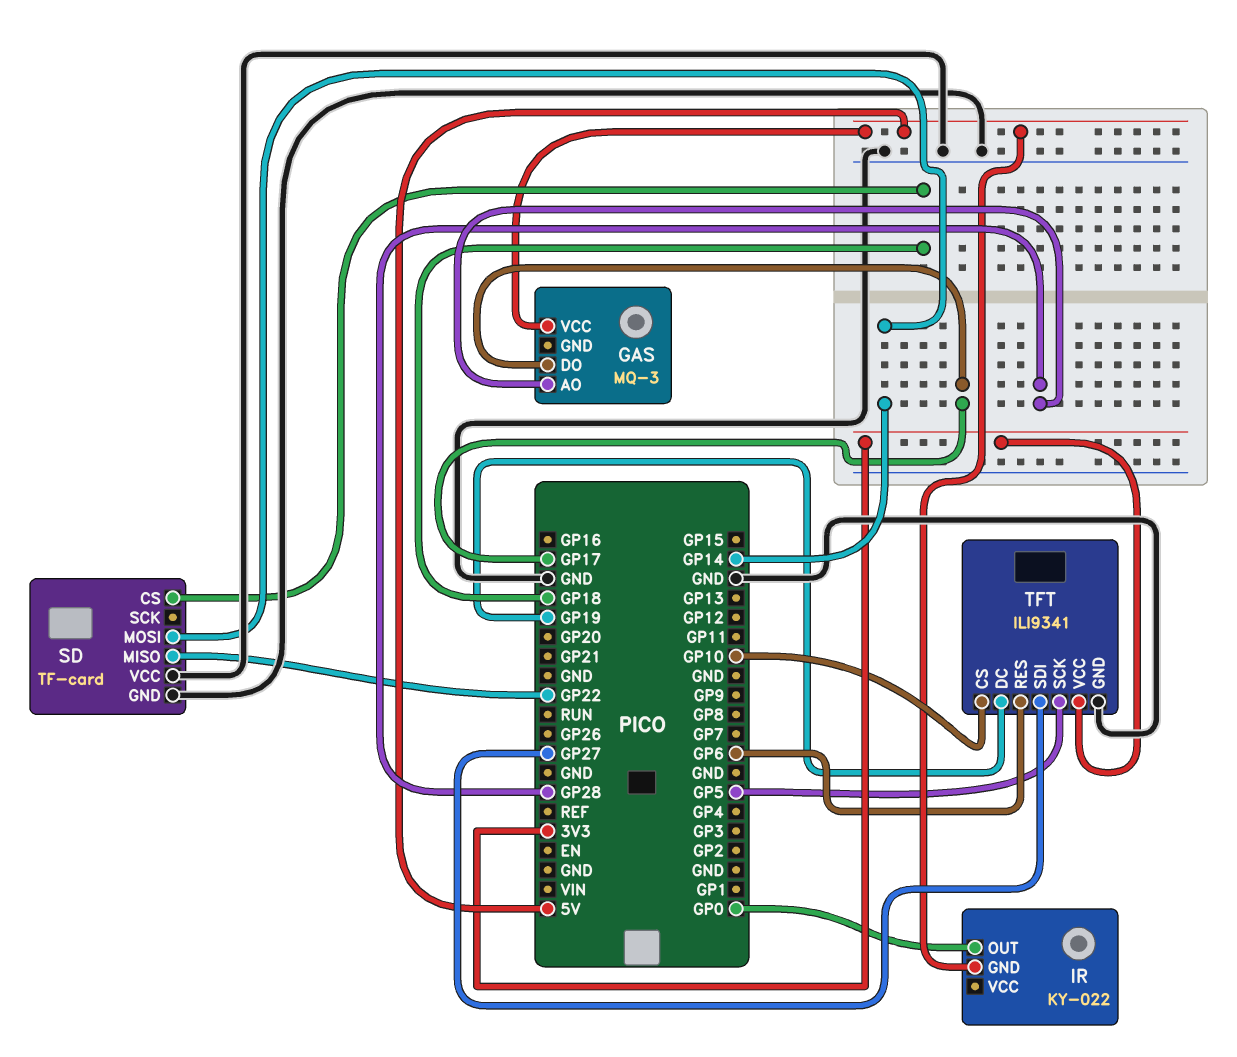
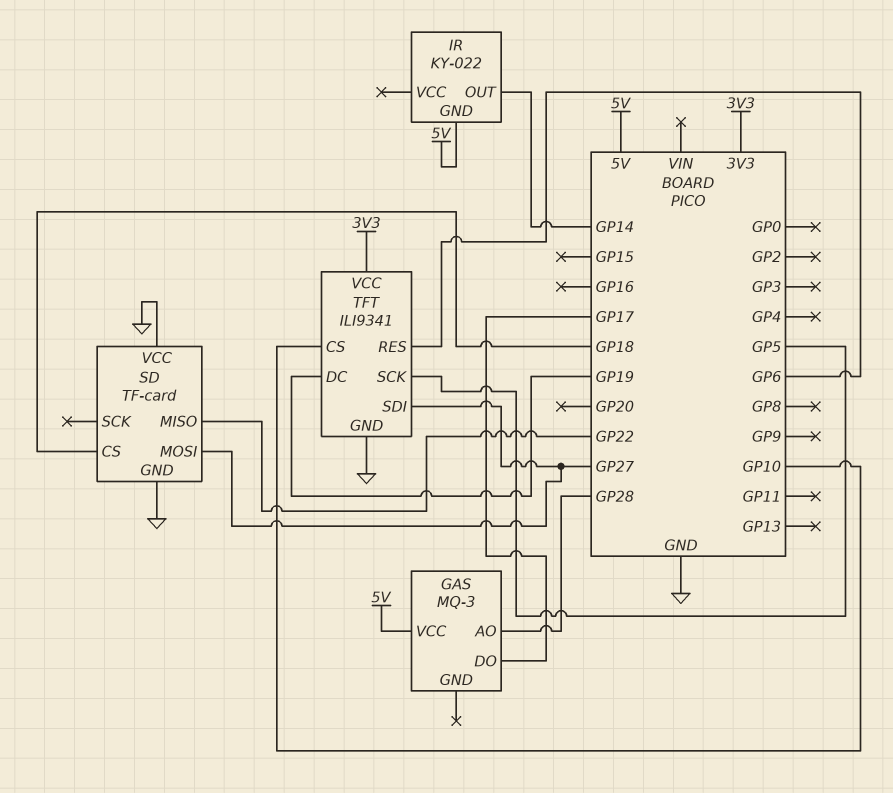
IR pin OUT: GP0 -> GP14
SD pin MOSI: GP14 -> GP27

